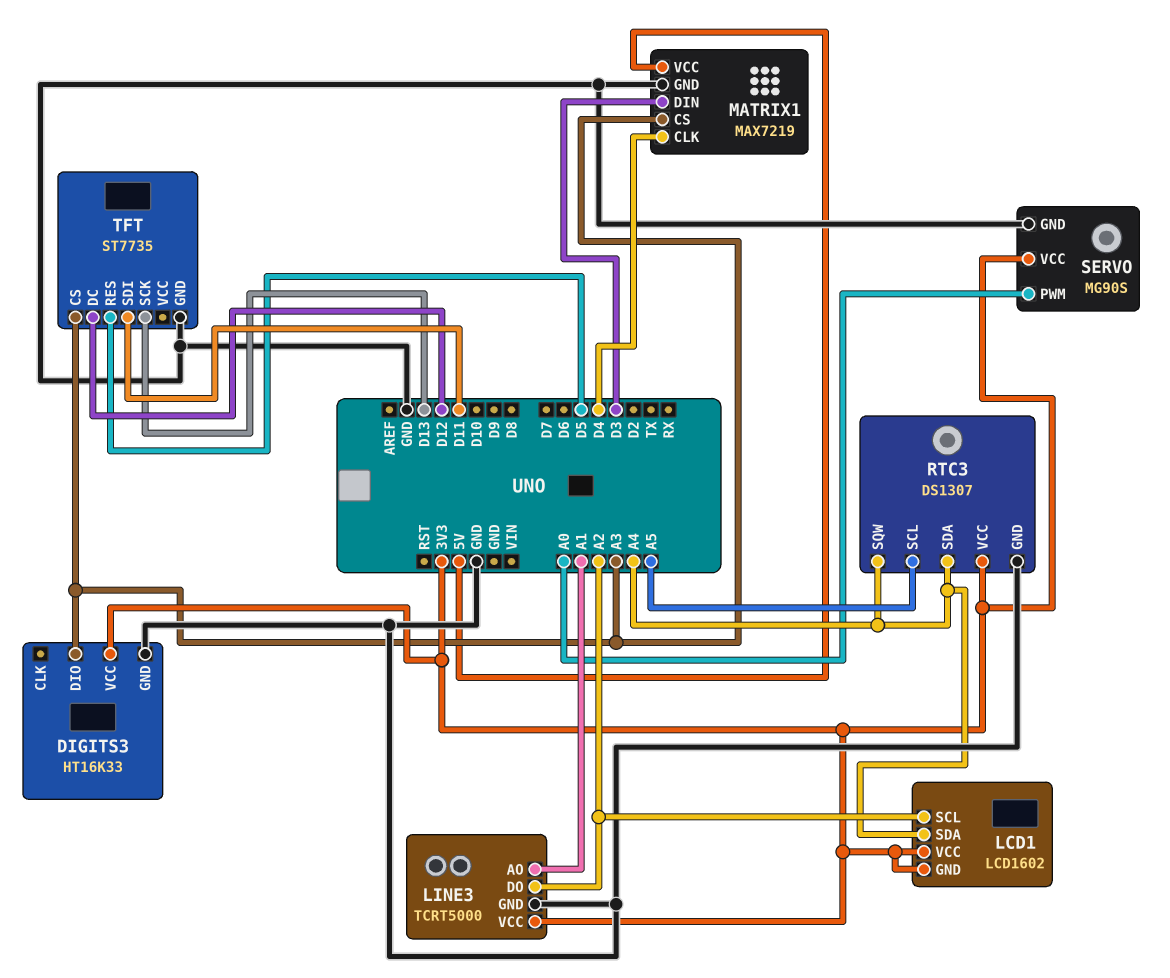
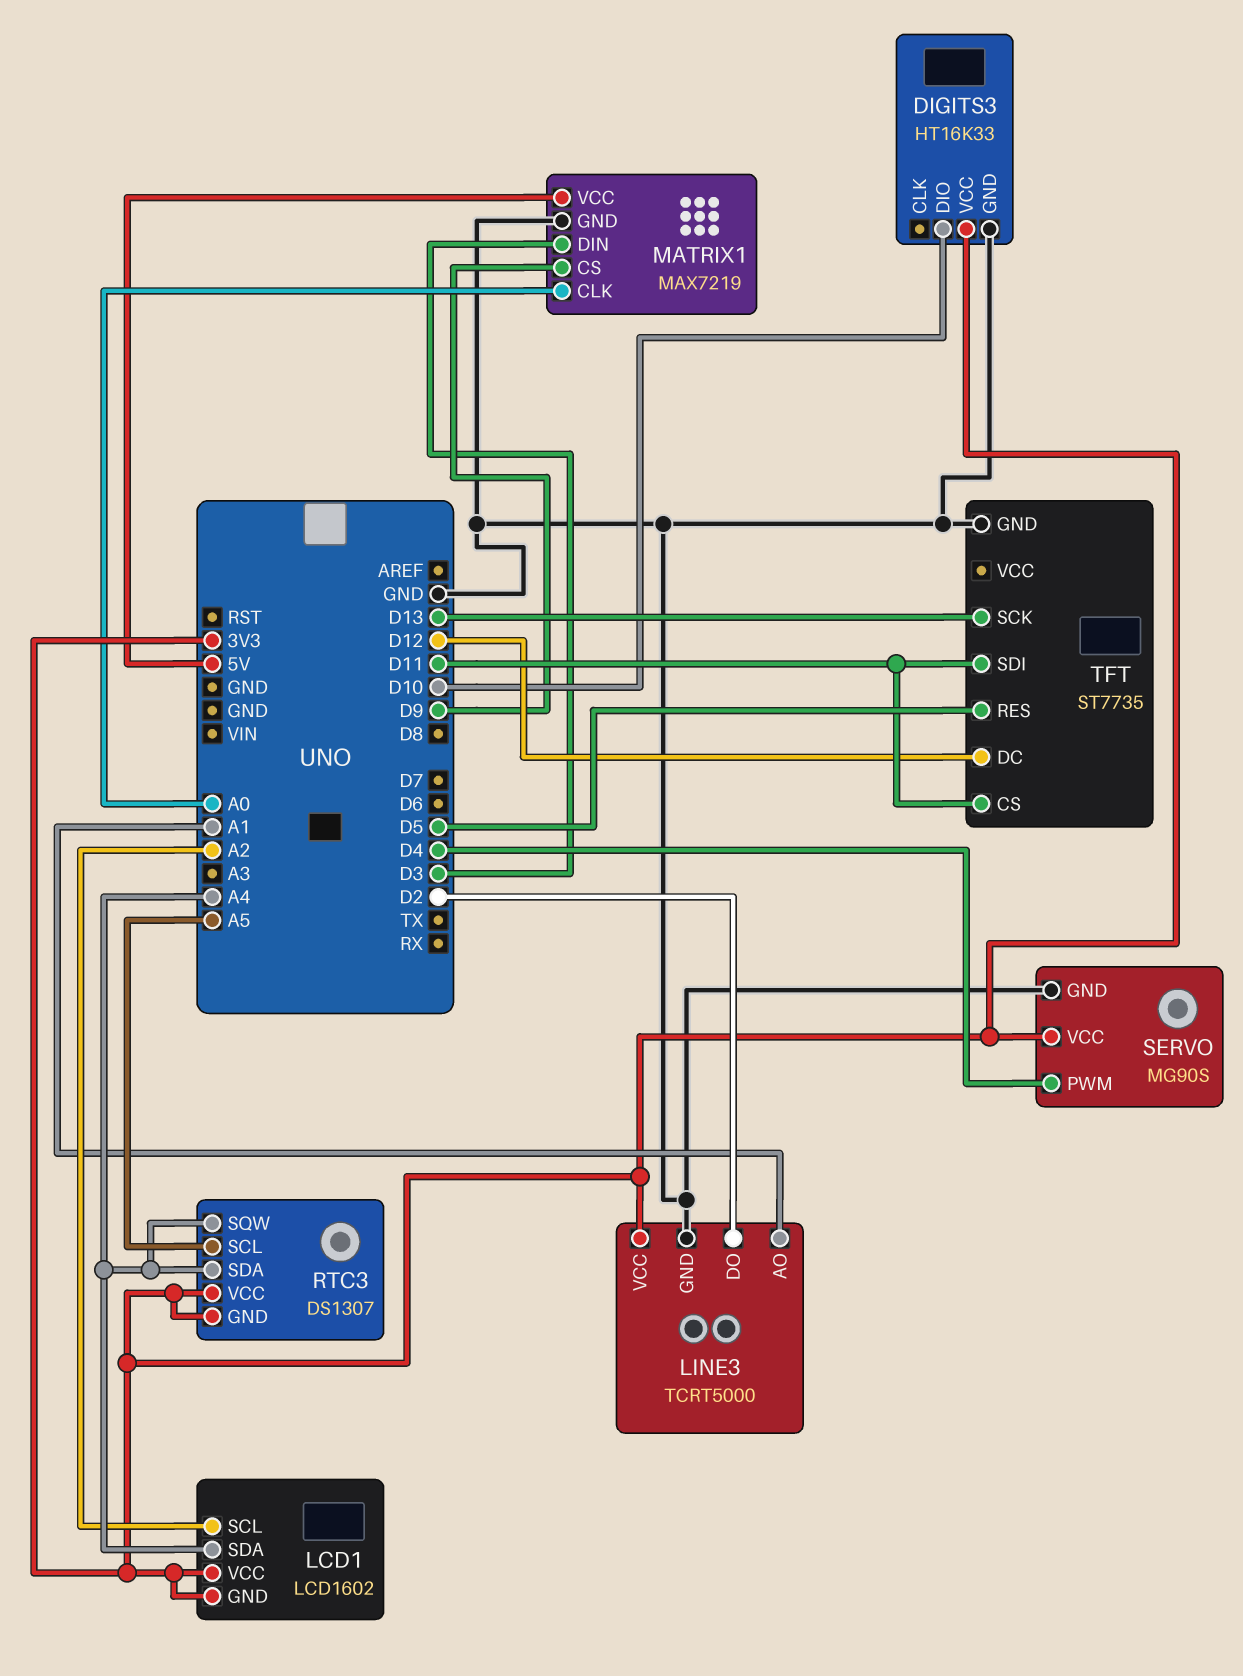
DIGITS3 pin DIO: A3 -> D10
LINE3 pin DO: A2 -> D2
MATRIX1 pin CLK: D4 -> A0
MATRIX1 pin CS: A3 -> D9
RTC3 pin GND: GND -> 3V3
SERVO pin PWM: A0 -> D4
TFT pin CS: A3 -> D11

